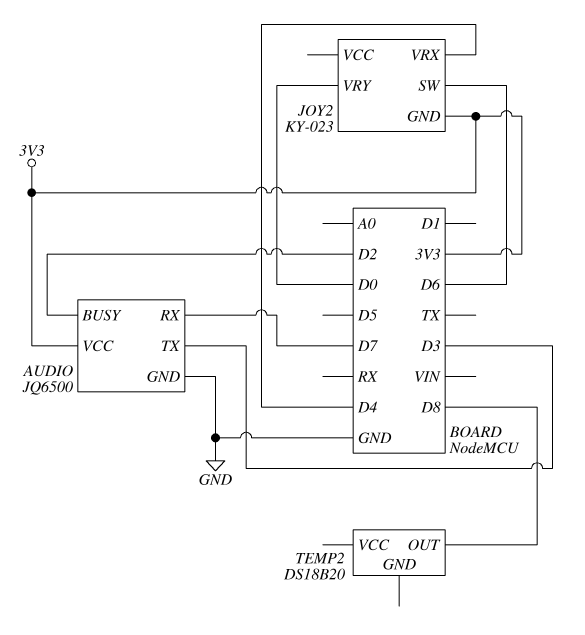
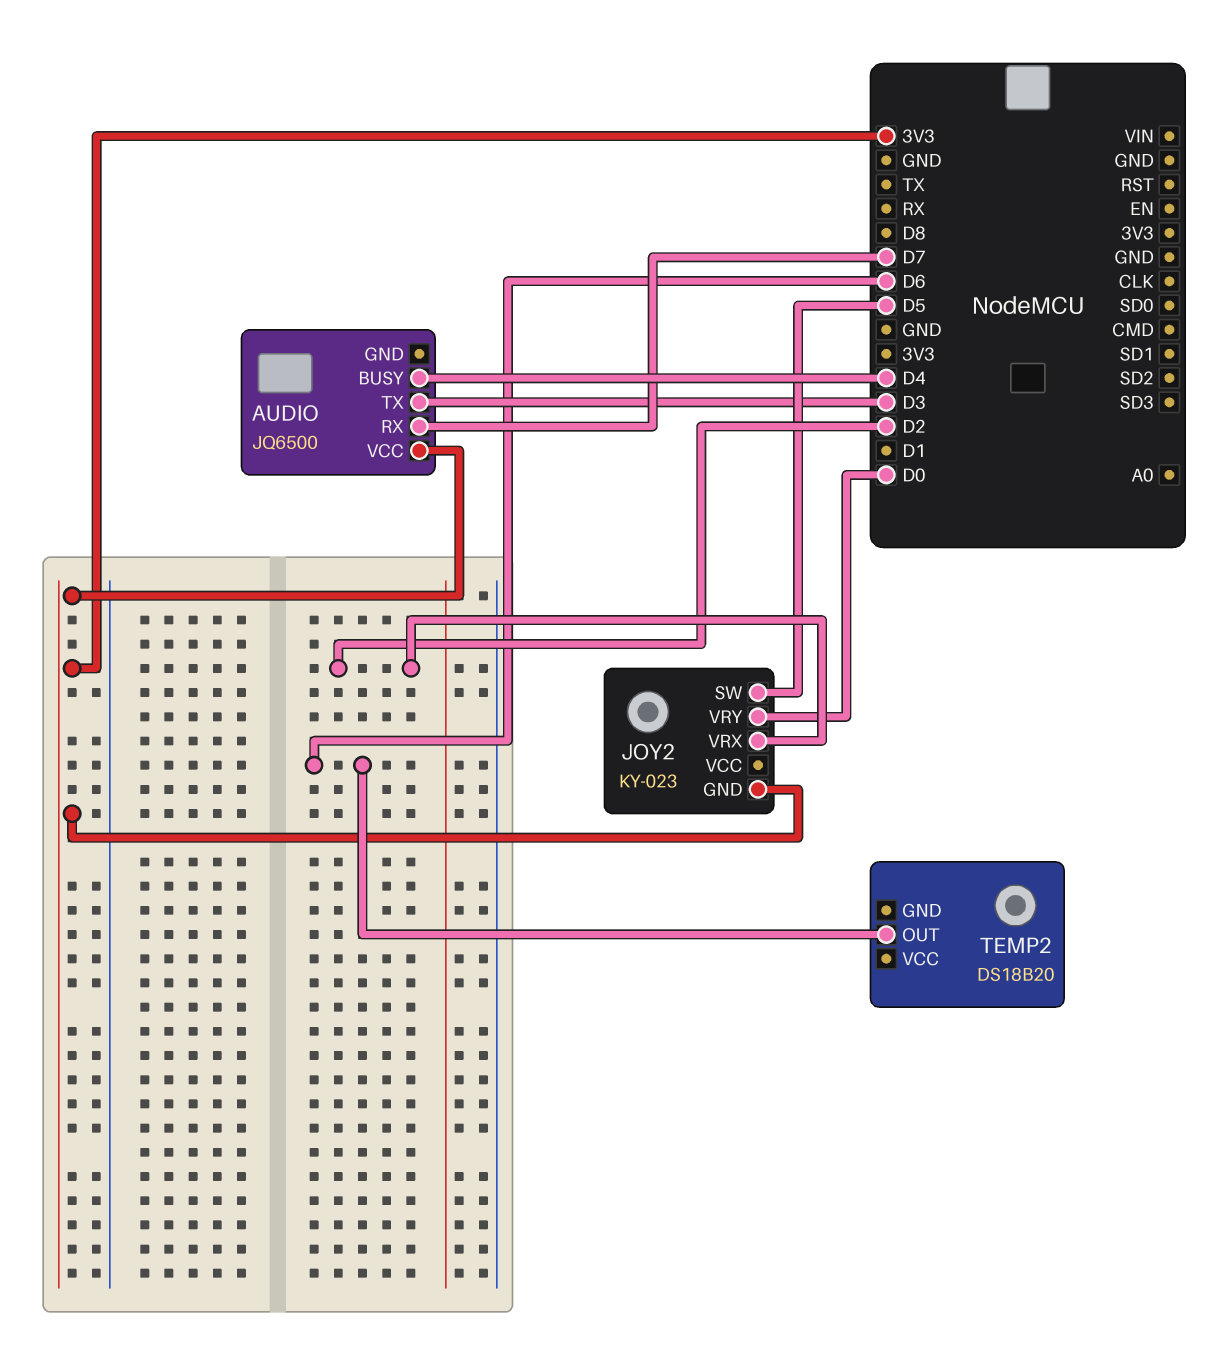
AUDIO pin BUSY: D2 -> D4
AUDIO pin GND: GND -> none
JOY2 pin SW: D6 -> D5
JOY2 pin VRX: D4 -> D2
TEMP2 pin OUT: D8 -> D6

